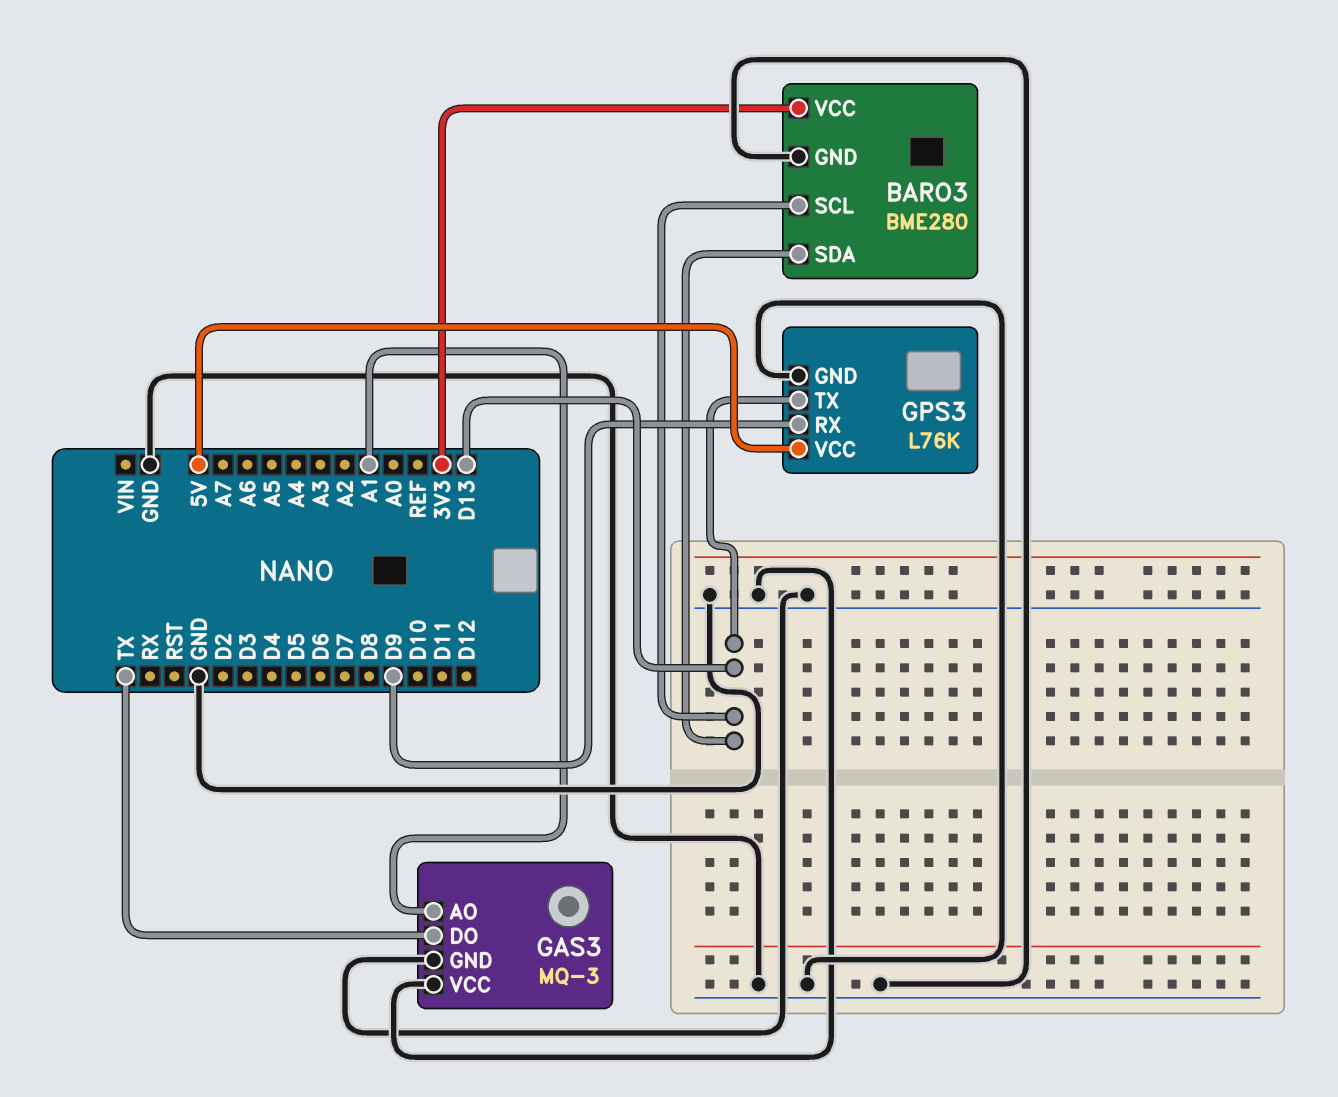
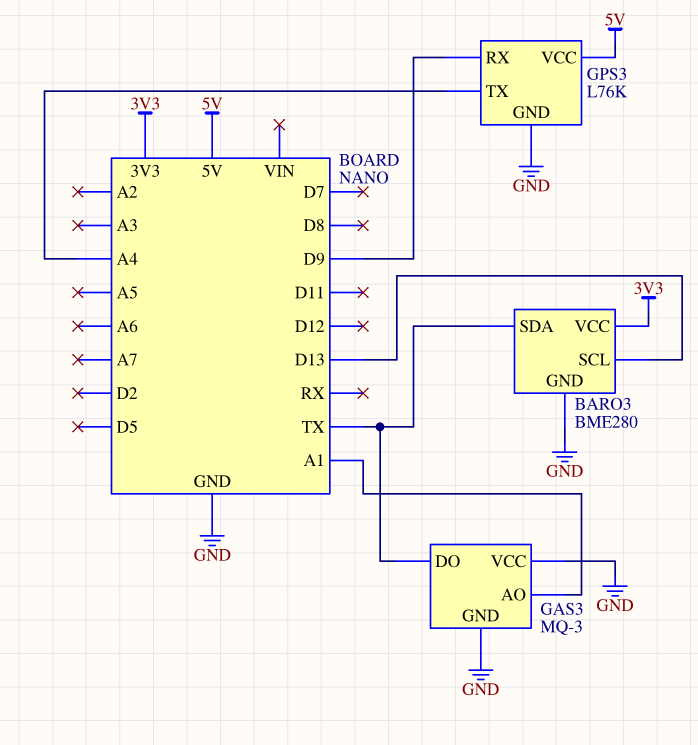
BARO3 pin SDA: D13 -> TX
GPS3 pin TX: D13 -> A4

